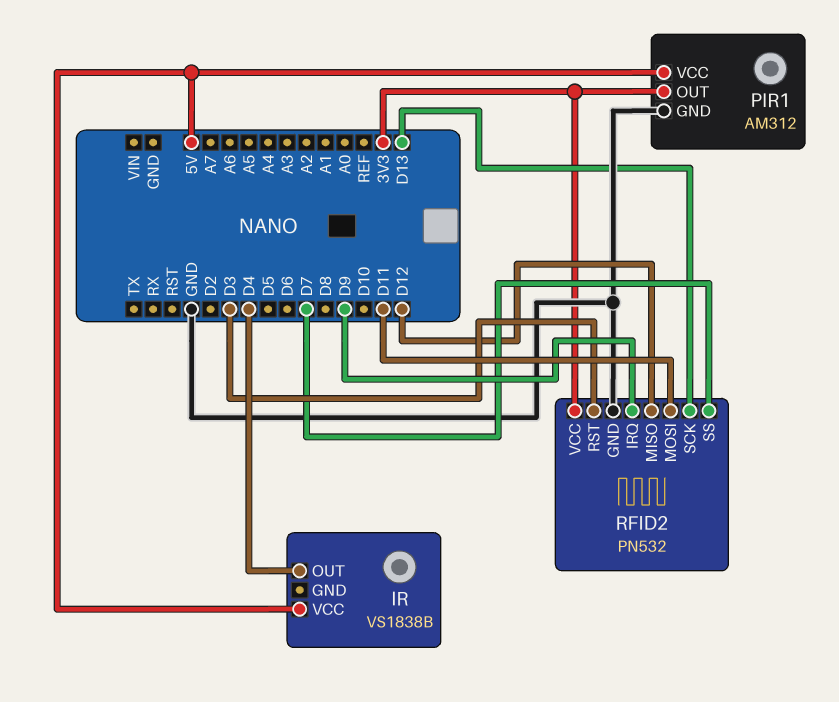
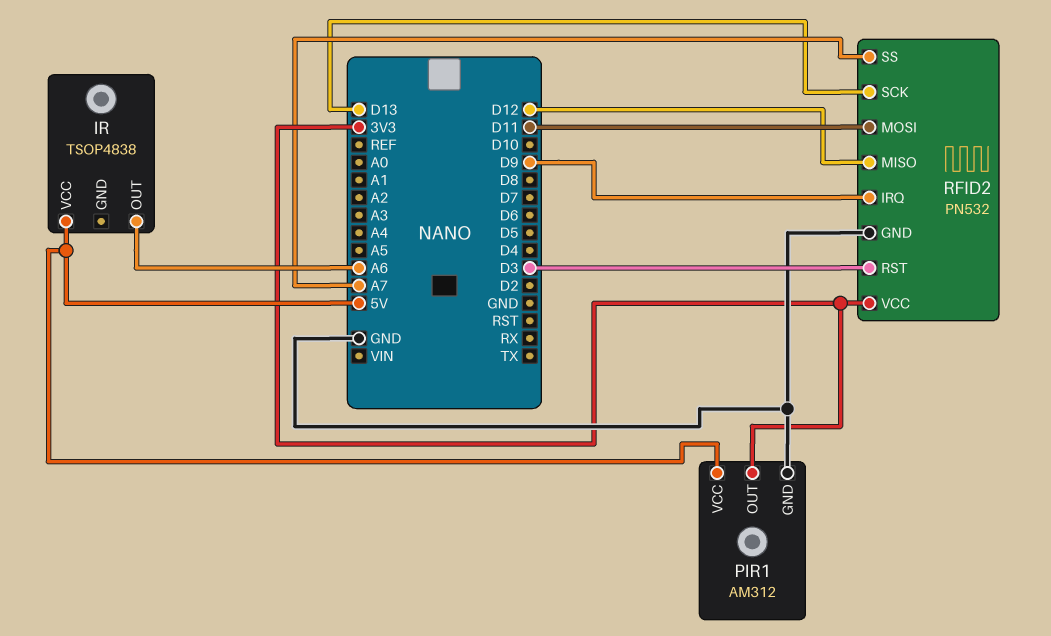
IR: VS1838B -> TSOP4838
IR pin OUT: D4 -> A6
RFID2 pin SS: D7 -> A7

